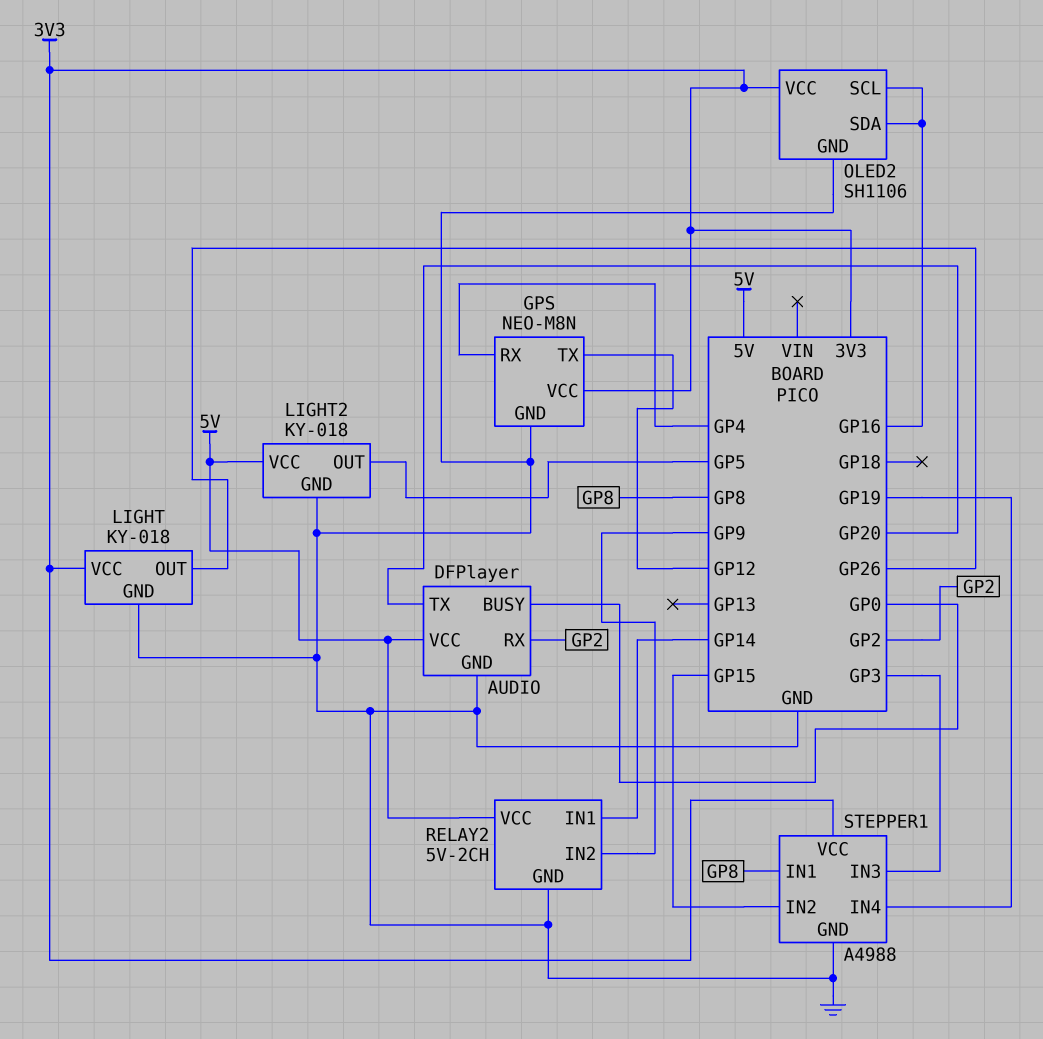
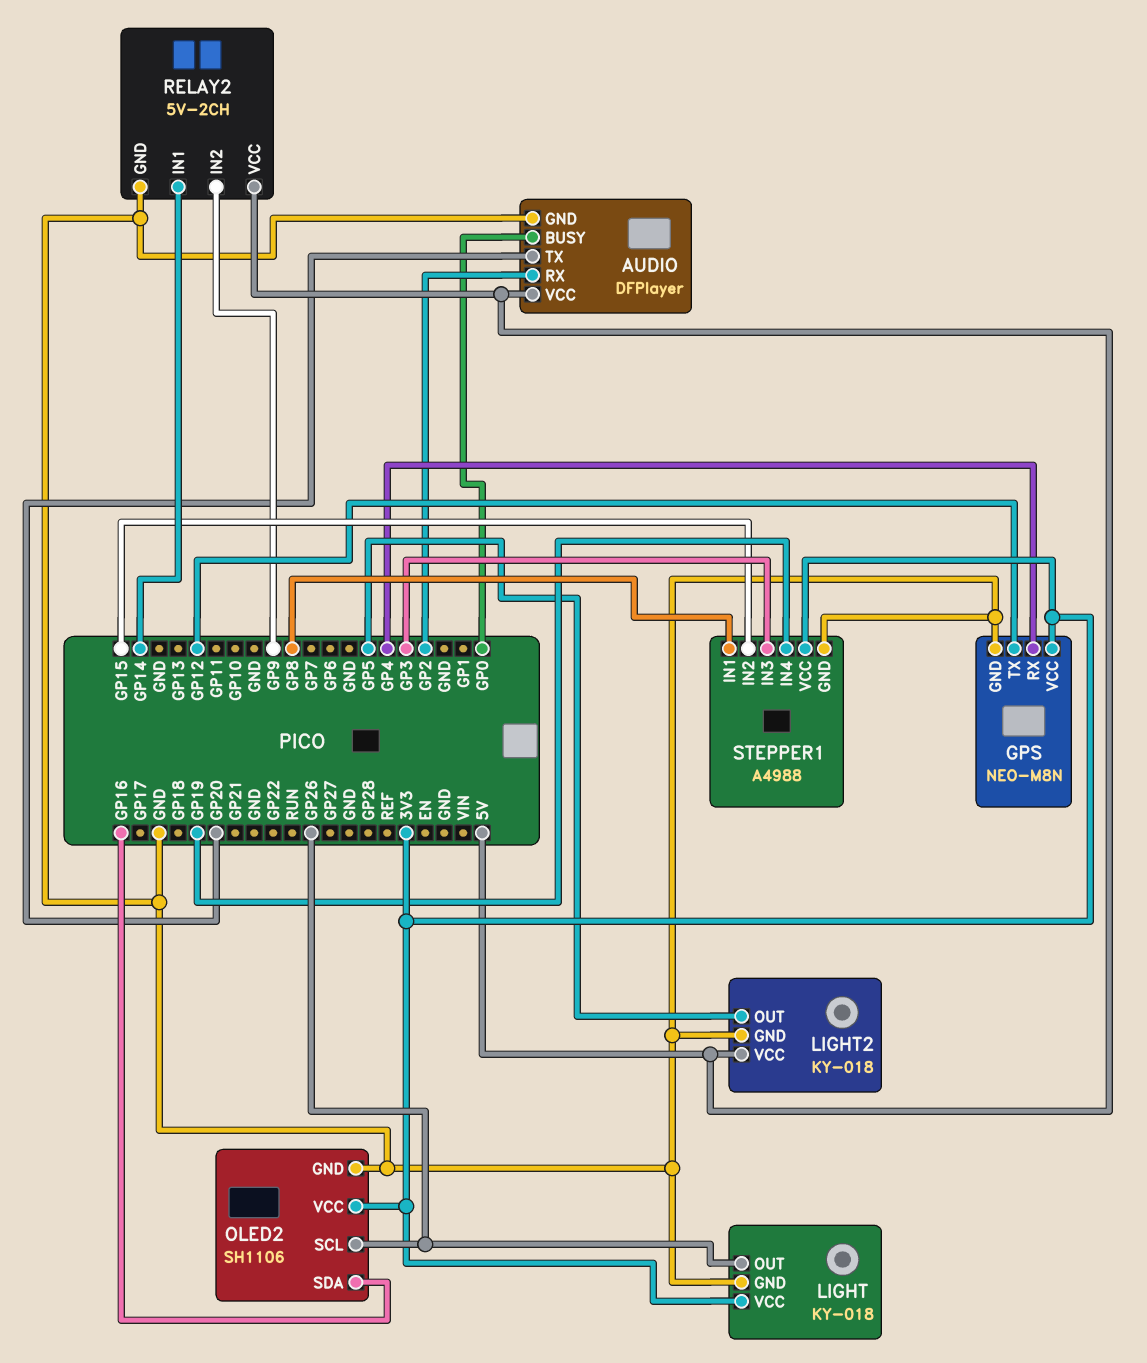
OLED2 pin SCL: GP16 -> GP26

